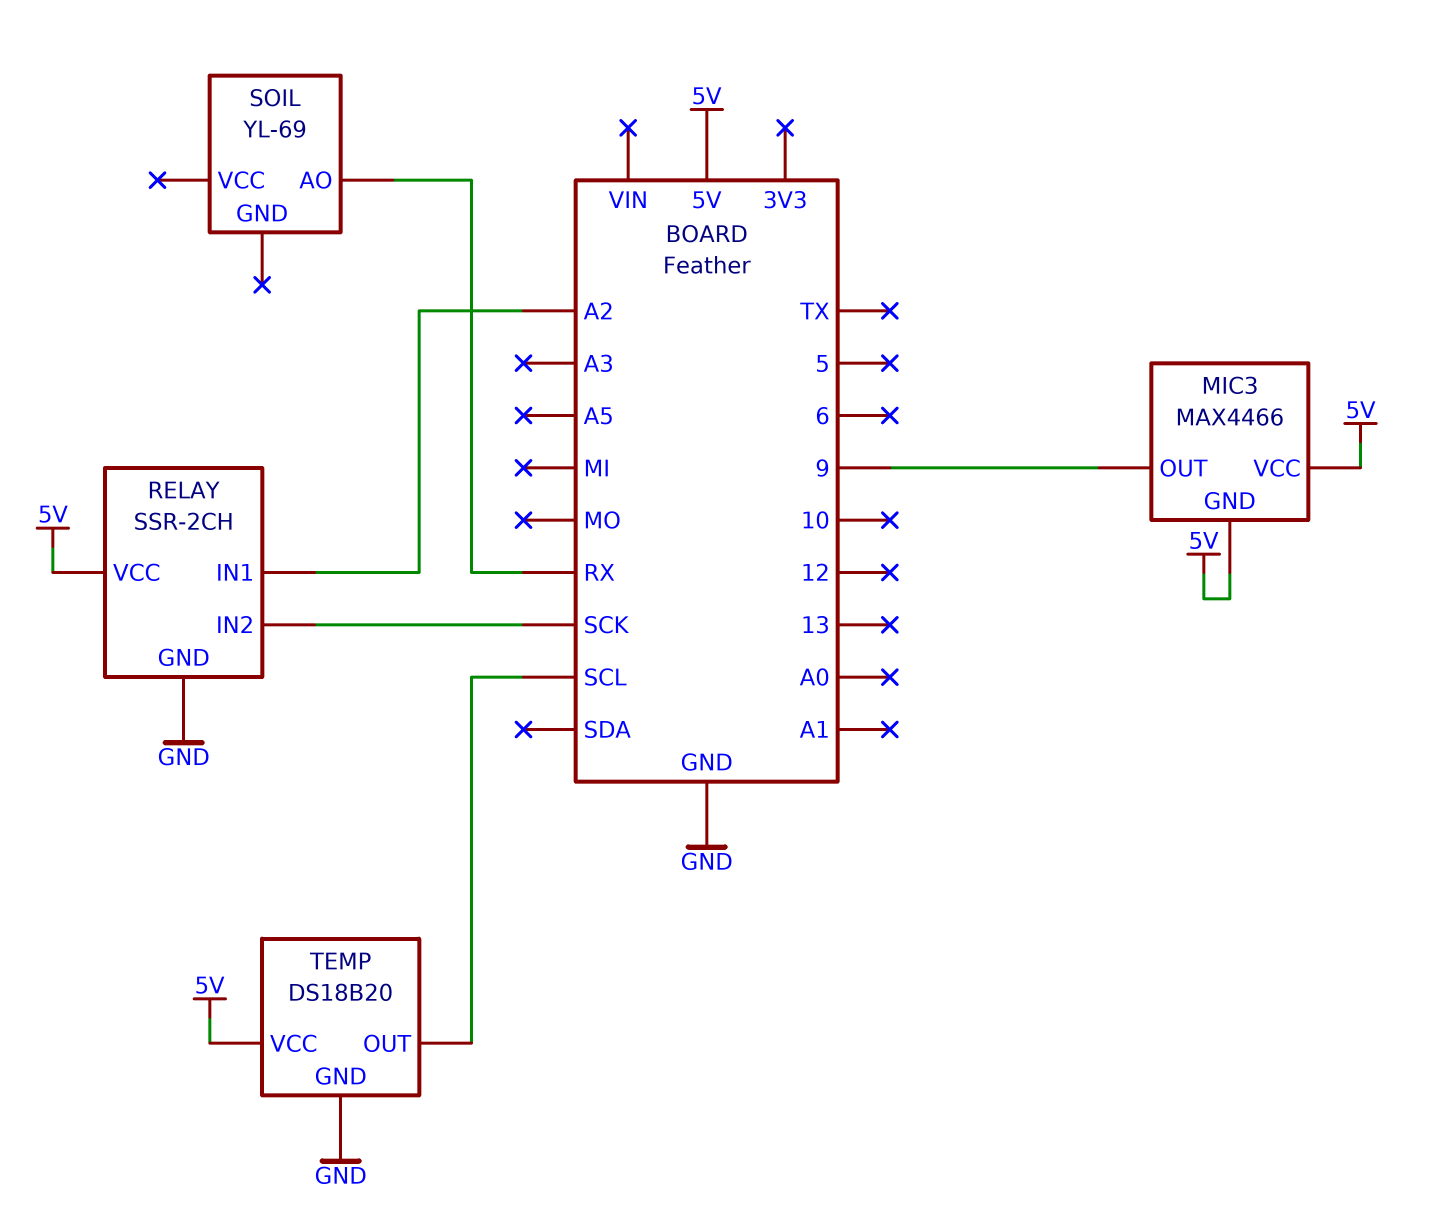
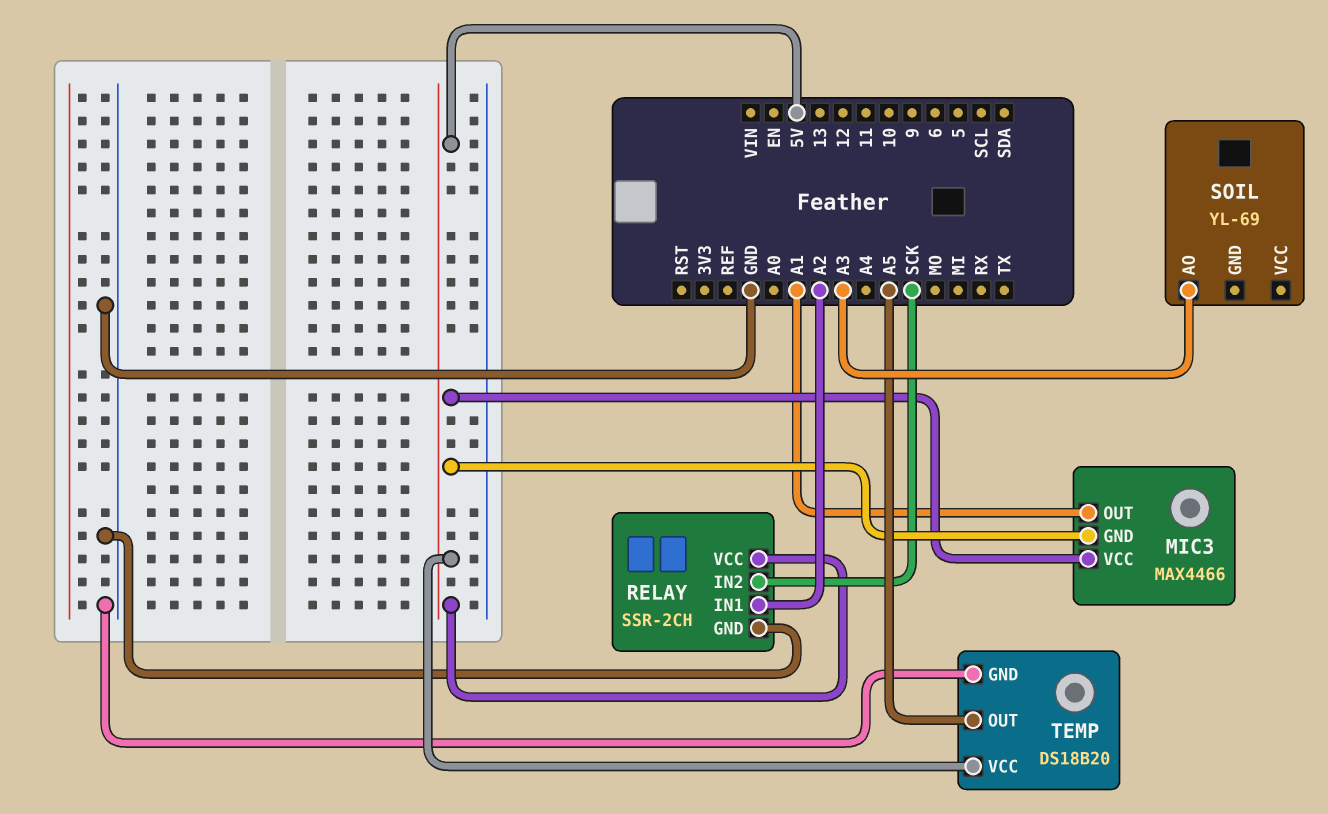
MIC3 pin OUT: 9 -> A1
SOIL pin AO: RX -> A3
TEMP pin OUT: SCL -> A5

